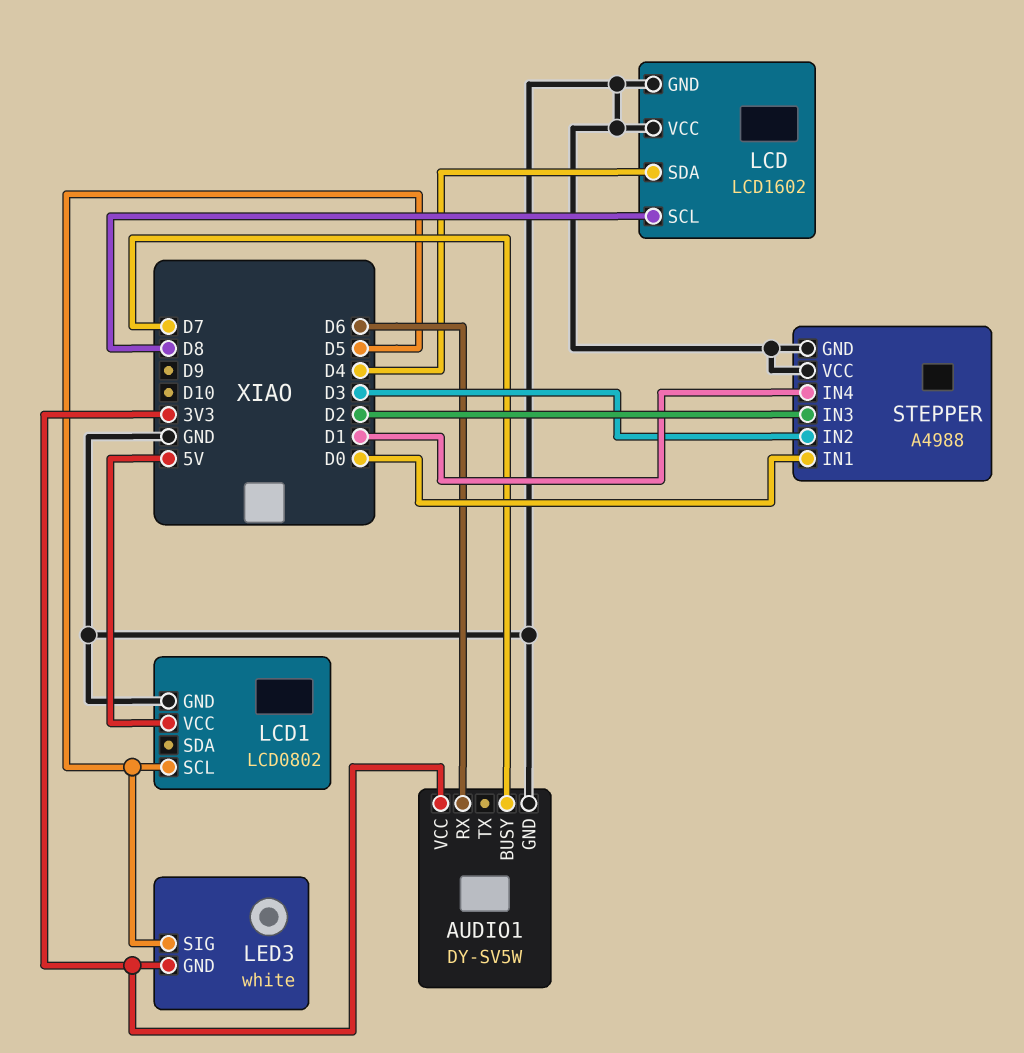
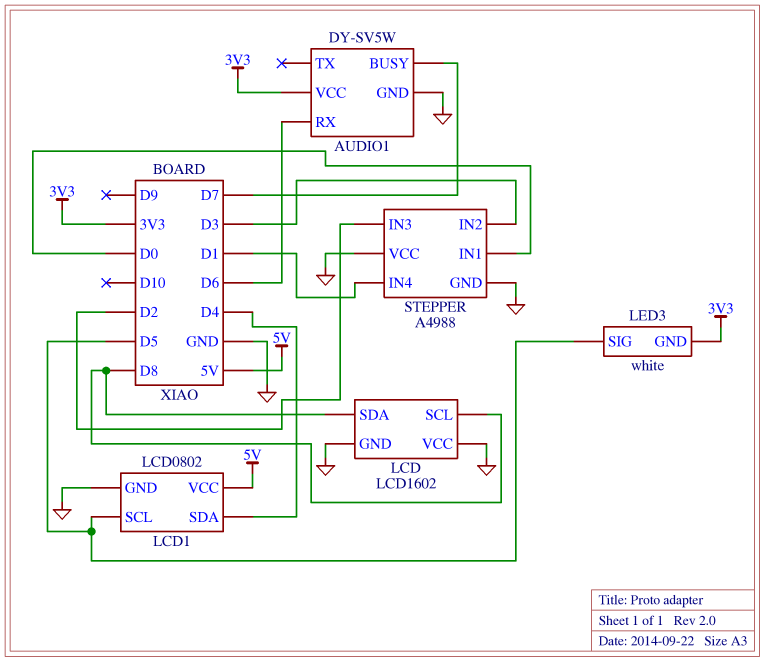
LCD pin SDA: D4 -> D8
LCD1 pin SDA: none -> D4

